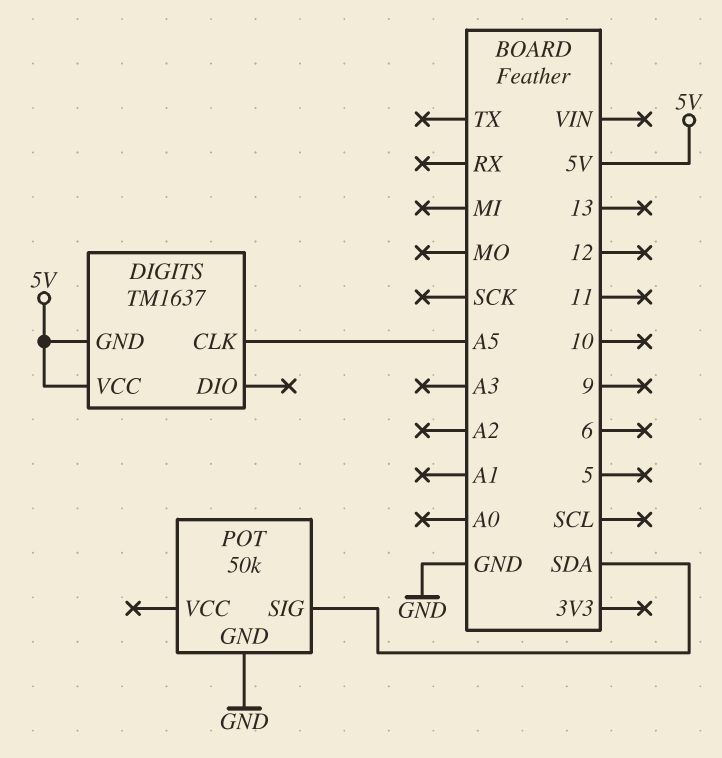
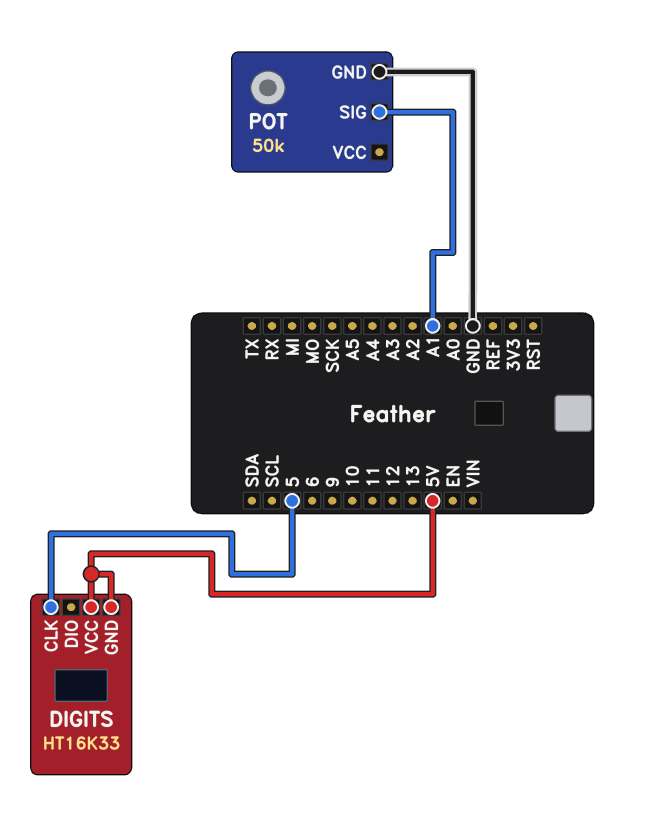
DIGITS: TM1637 -> HT16K33
DIGITS pin CLK: A5 -> 5
POT pin SIG: SDA -> A1

